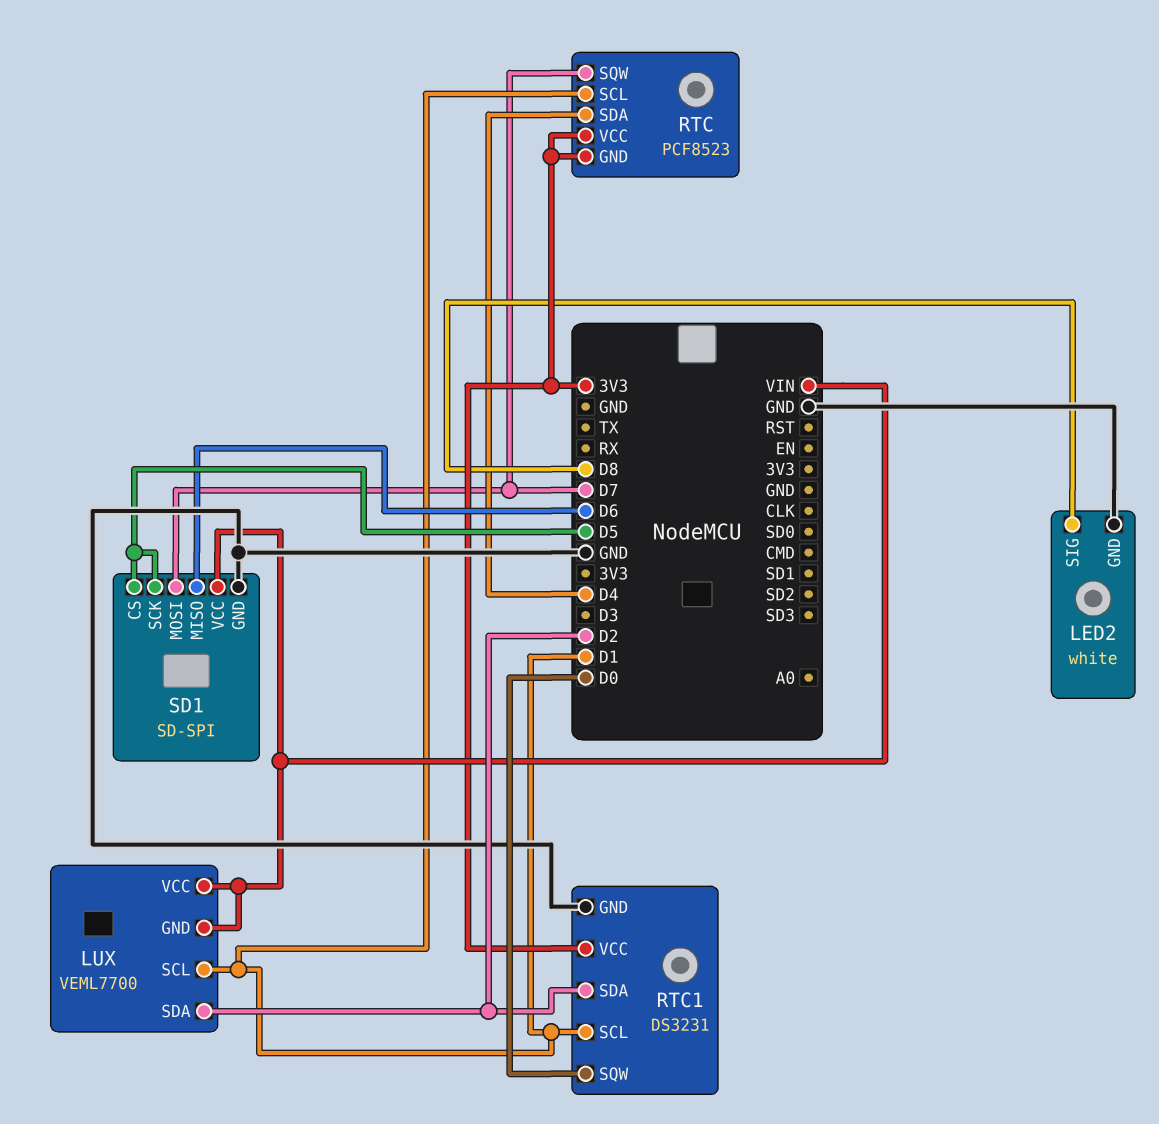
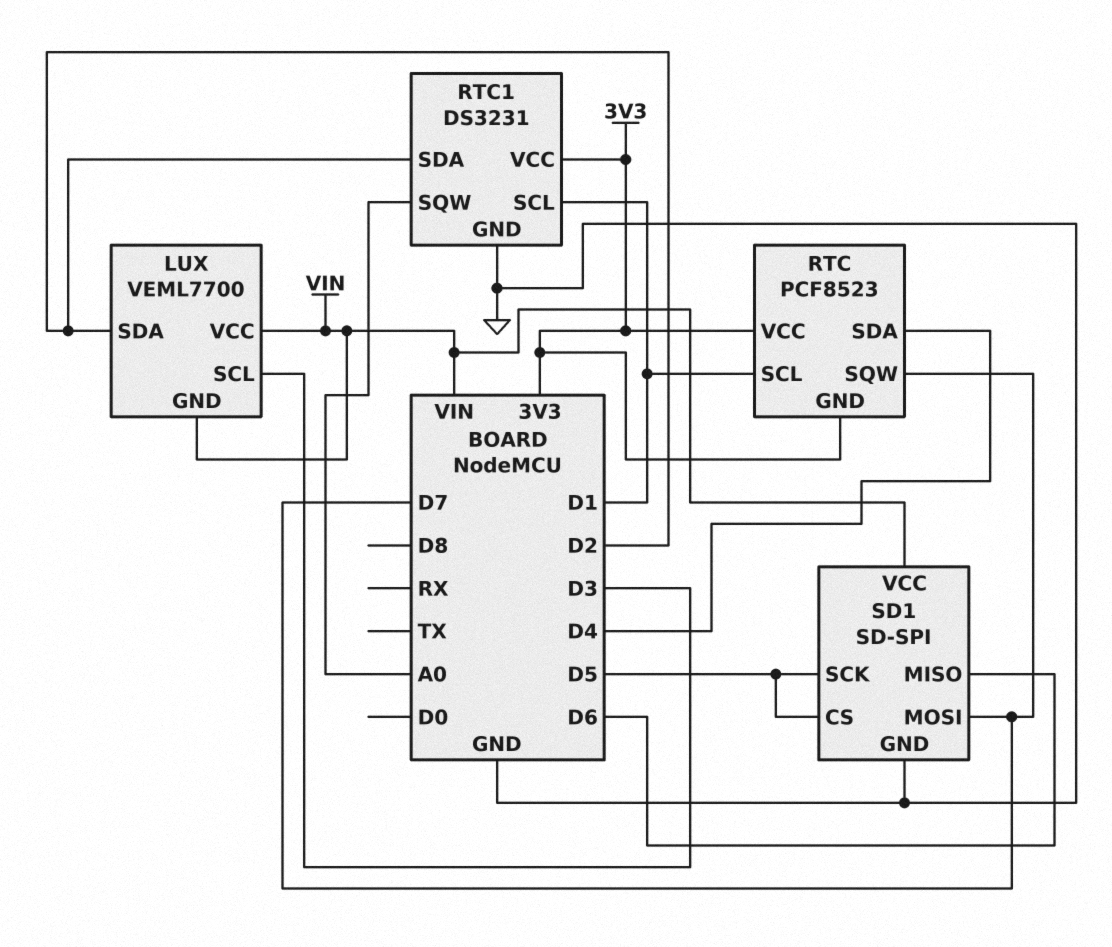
LED2: white -> none
LED2 pin GND: GND -> none
LED2 pin SIG: D8 -> none
LUX pin SCL: D1 -> D3
RTC1 pin SQW: D0 -> A0

